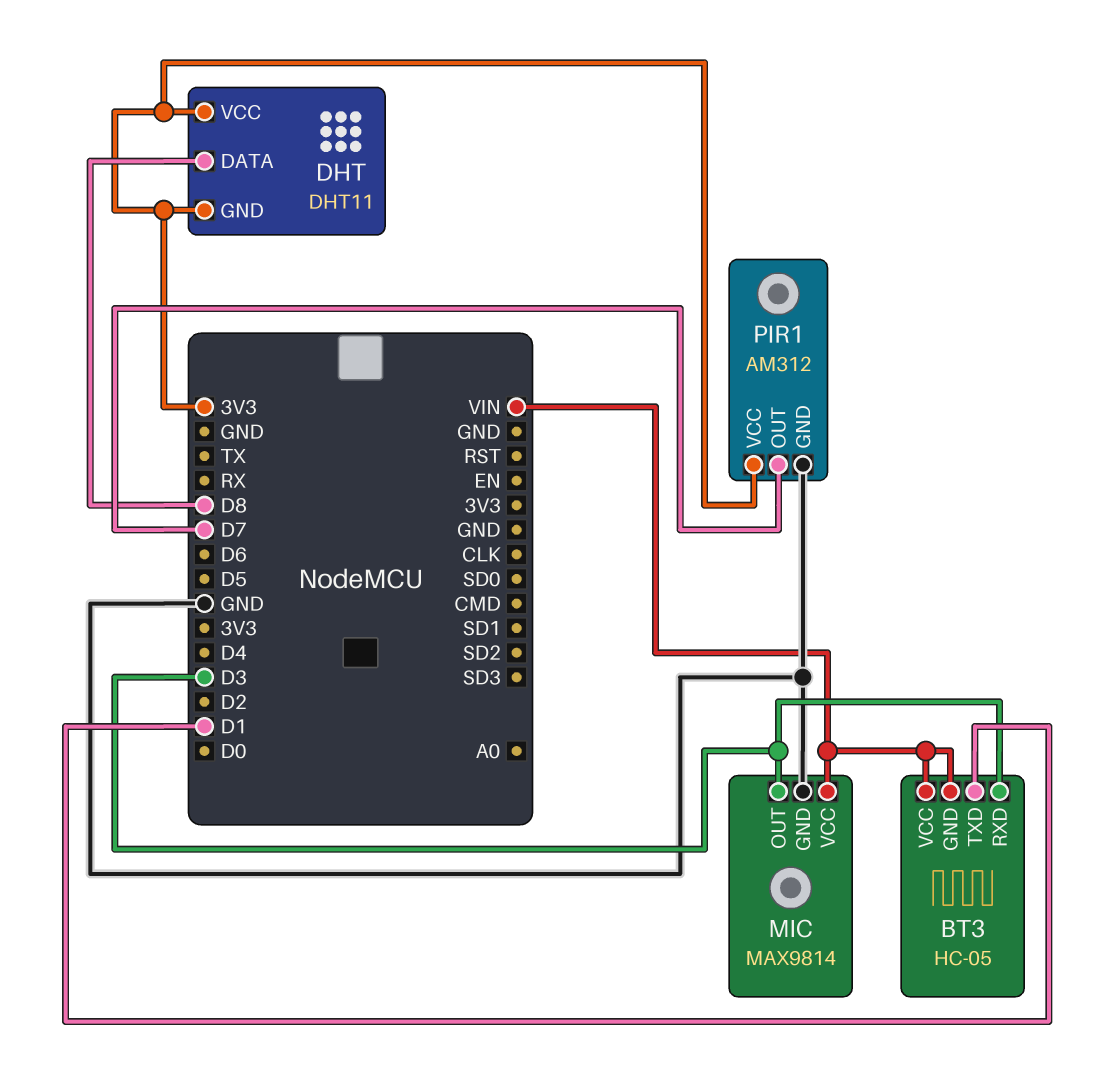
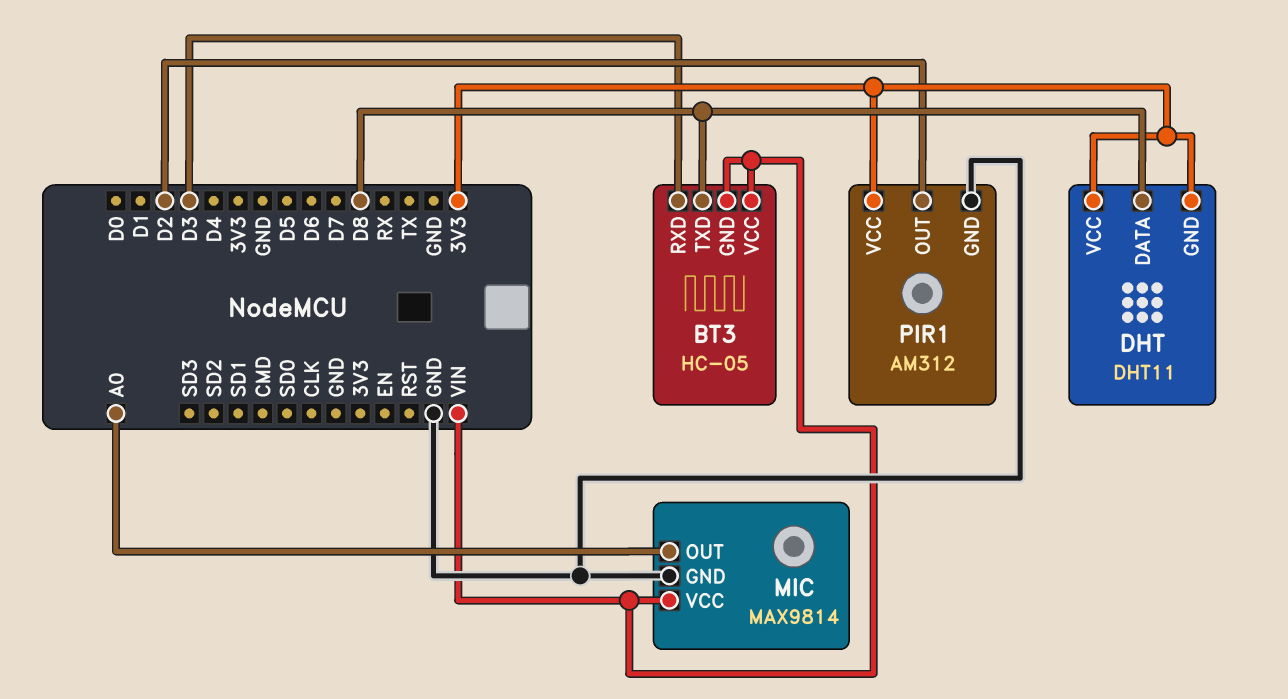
BT3 pin TXD: D1 -> D8
MIC pin OUT: D3 -> A0
PIR1 pin OUT: D7 -> D2

